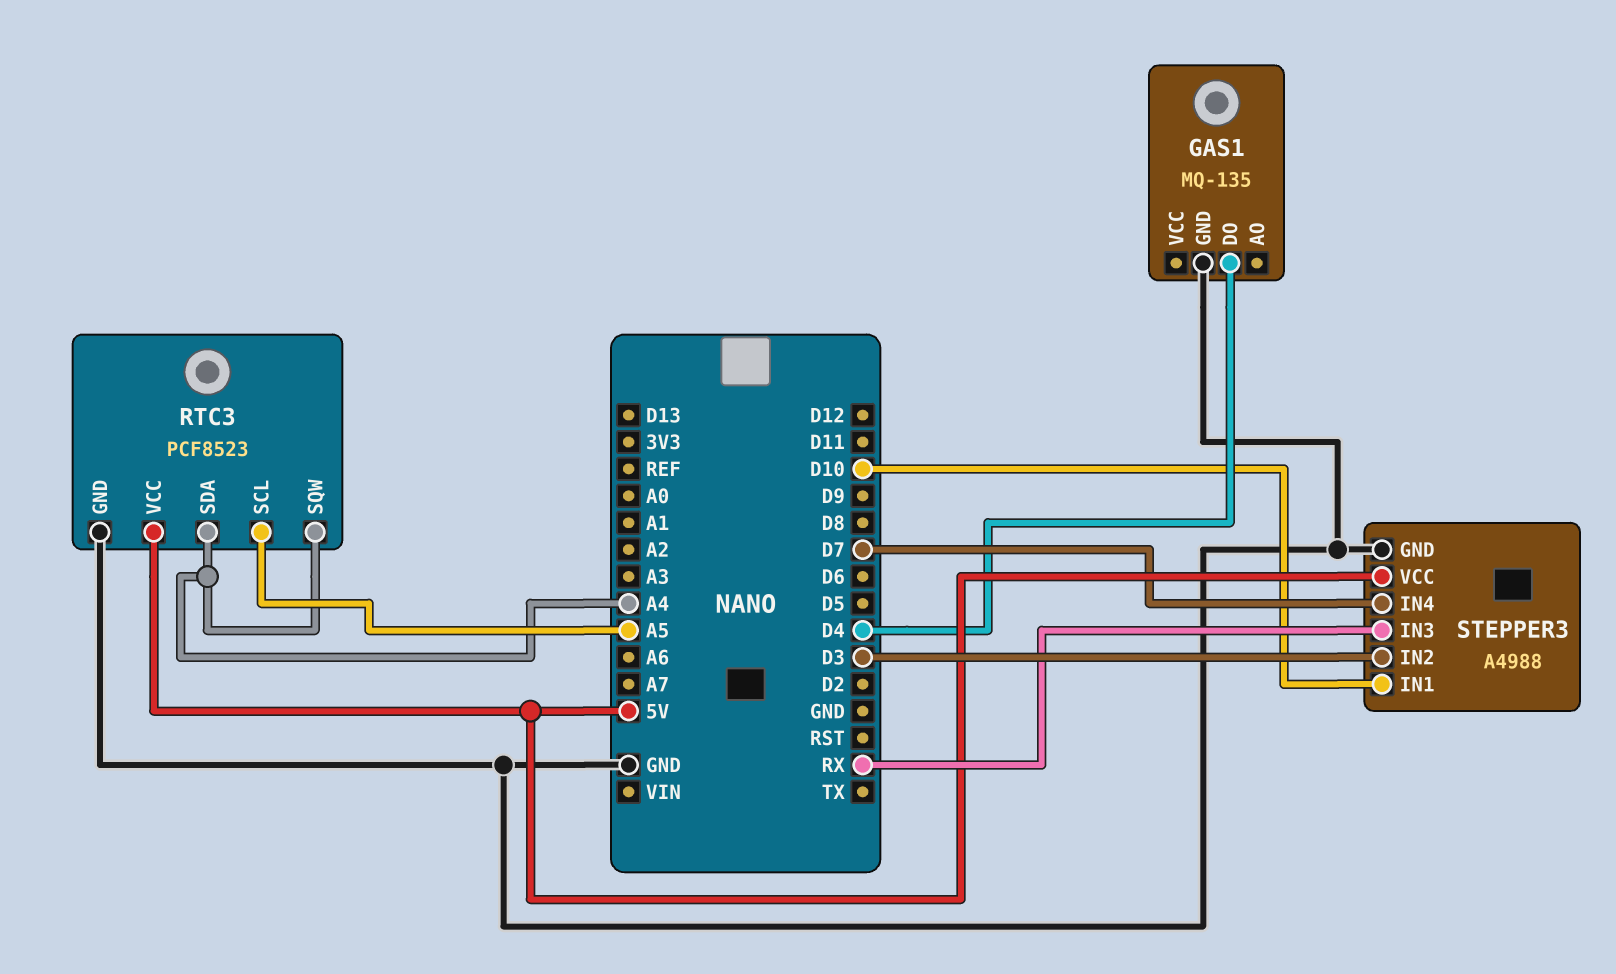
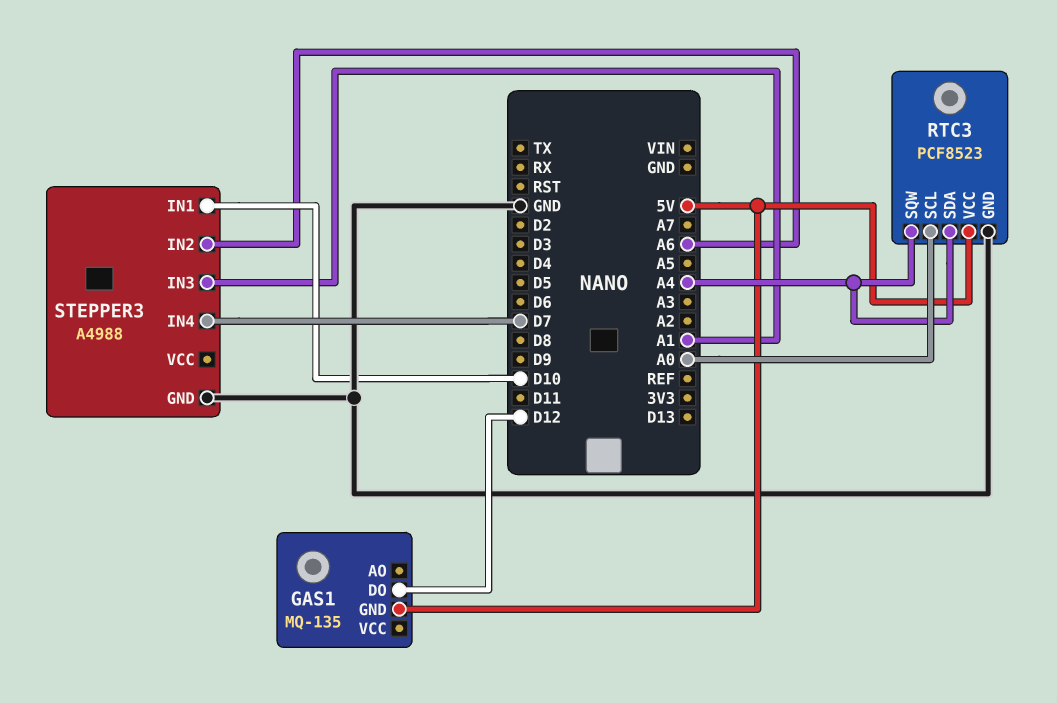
GAS1 pin DO: D4 -> D12
GAS1 pin GND: GND -> 5V
RTC3 pin SCL: A5 -> A0
STEPPER3 pin IN2: D3 -> A6
STEPPER3 pin IN3: RX -> A1
STEPPER3 pin VCC: 5V -> none

